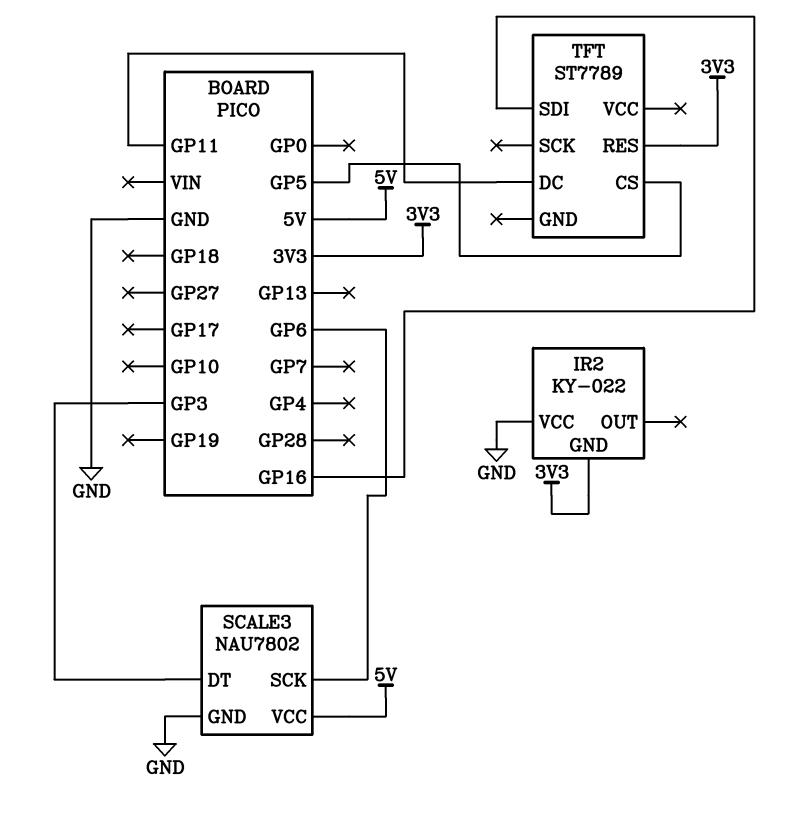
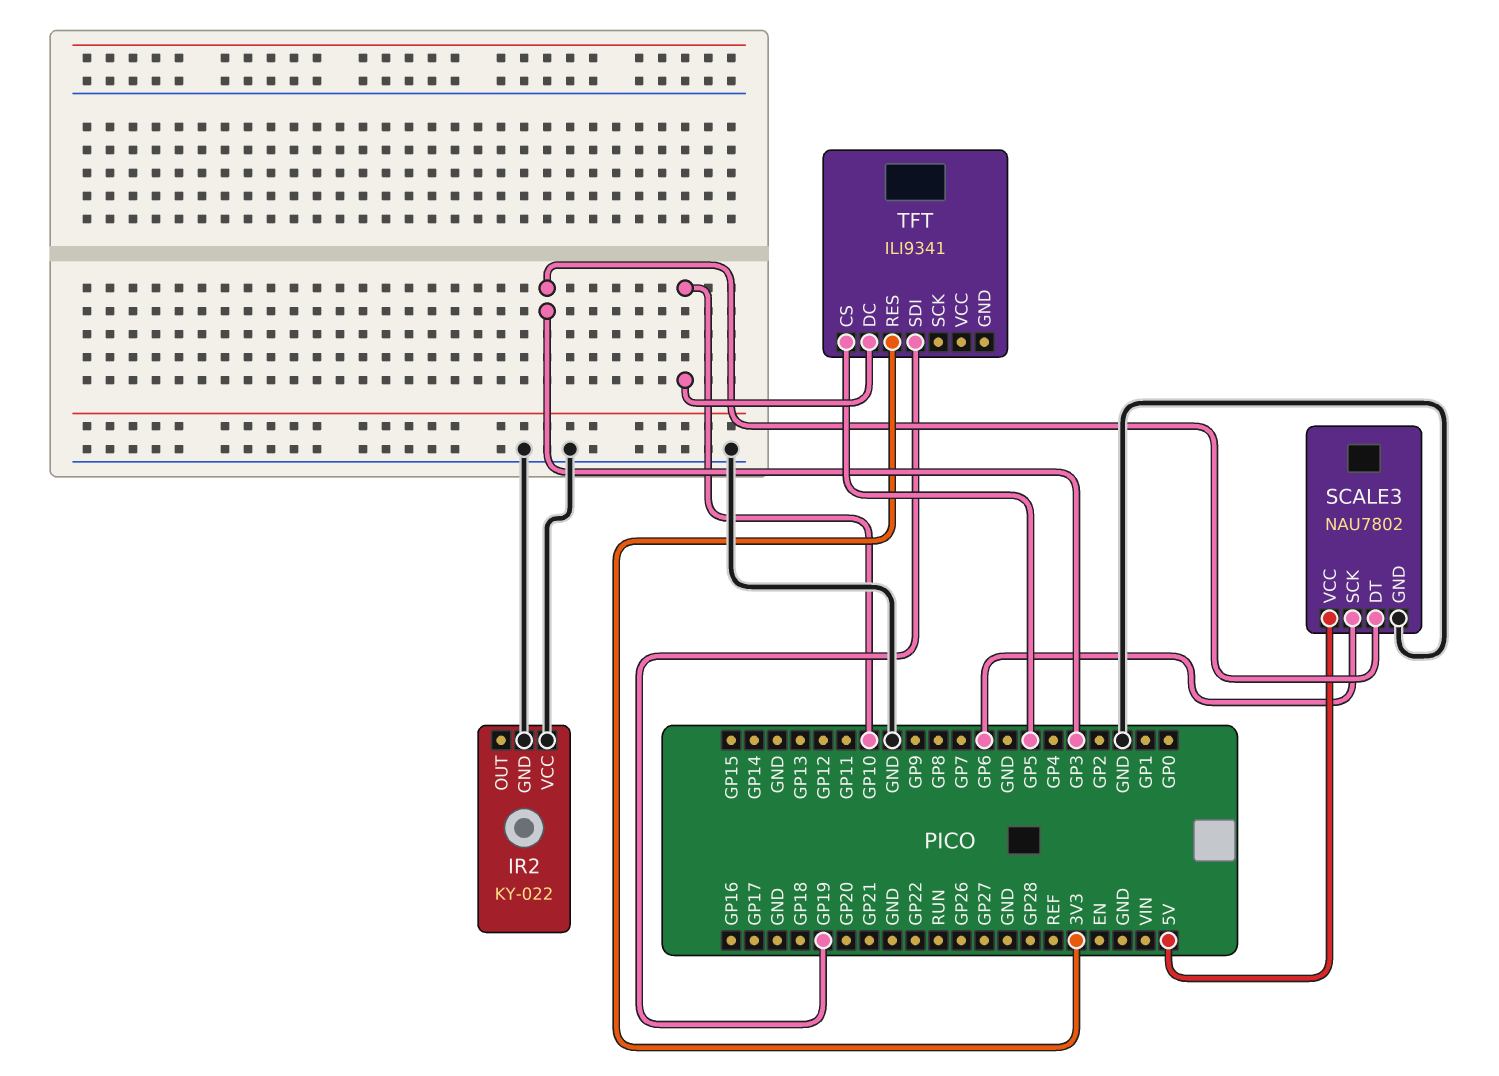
IR2 pin GND: 3V3 -> GND
TFT: ST7789 -> ILI9341
TFT pin DC: GP11 -> GP10
TFT pin SDI: GP16 -> GP19

